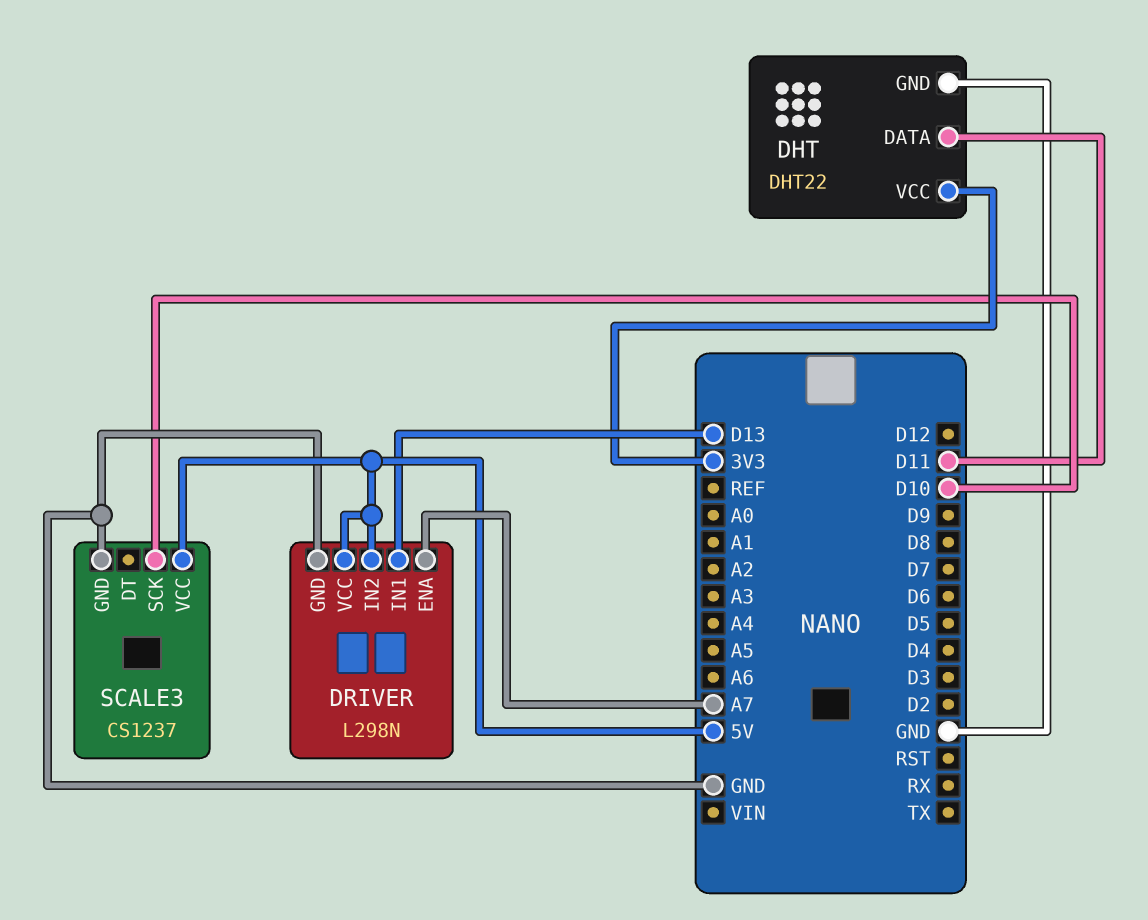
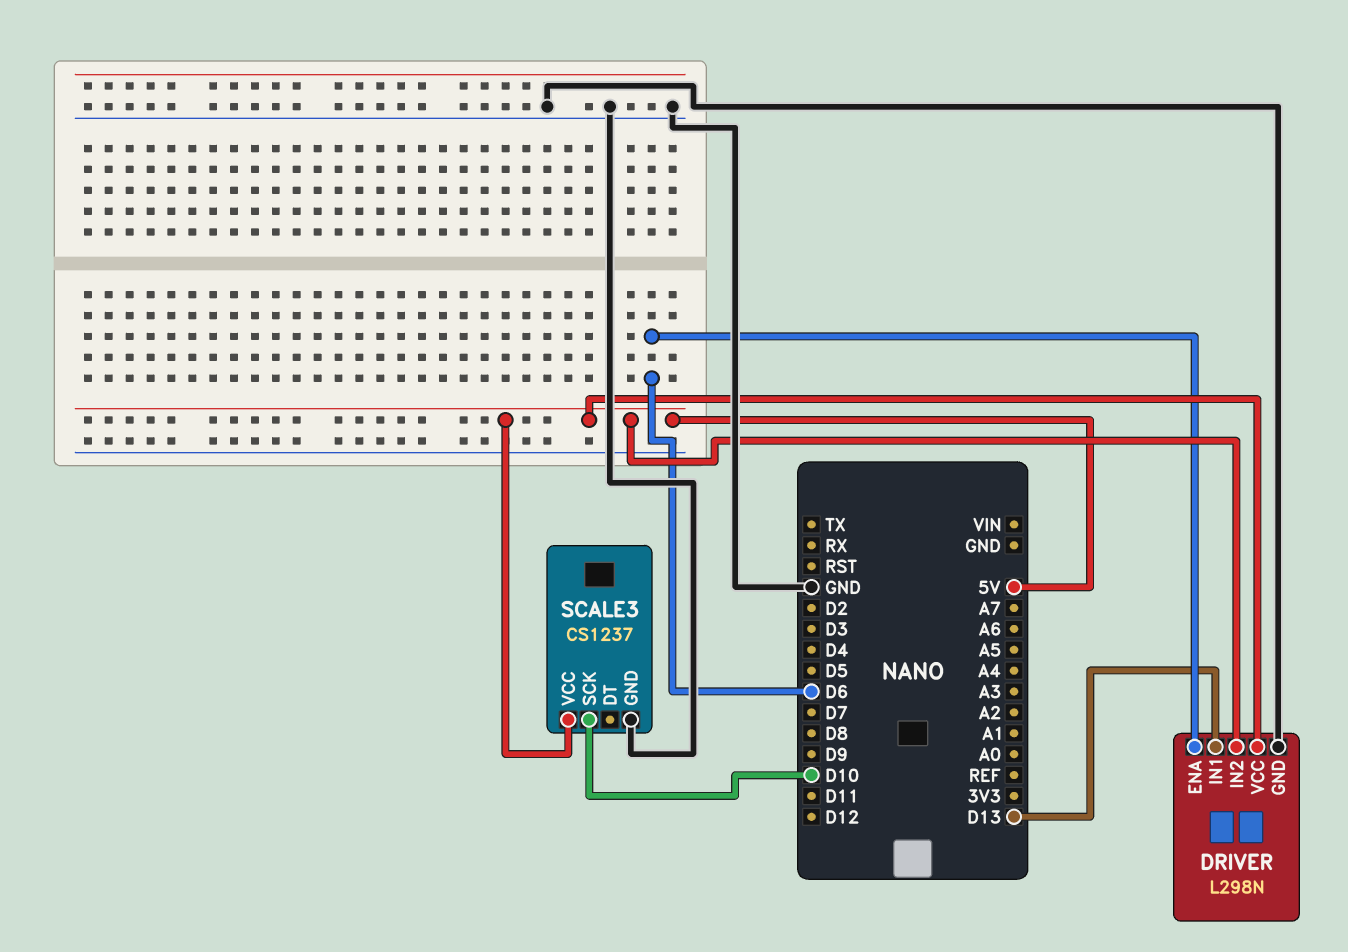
DHT: DHT22 -> none
DHT pin DATA: D11 -> none
DHT pin GND: GND -> none
DHT pin VCC: 3V3 -> none
DRIVER pin ENA: A7 -> D6

